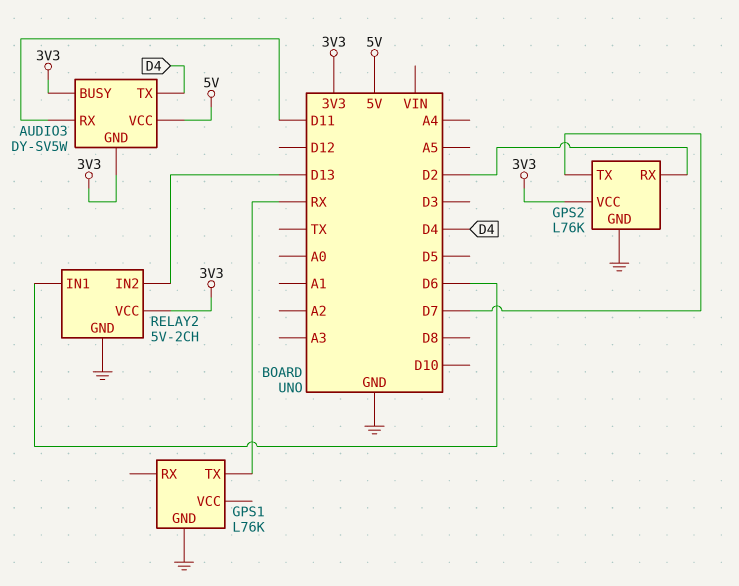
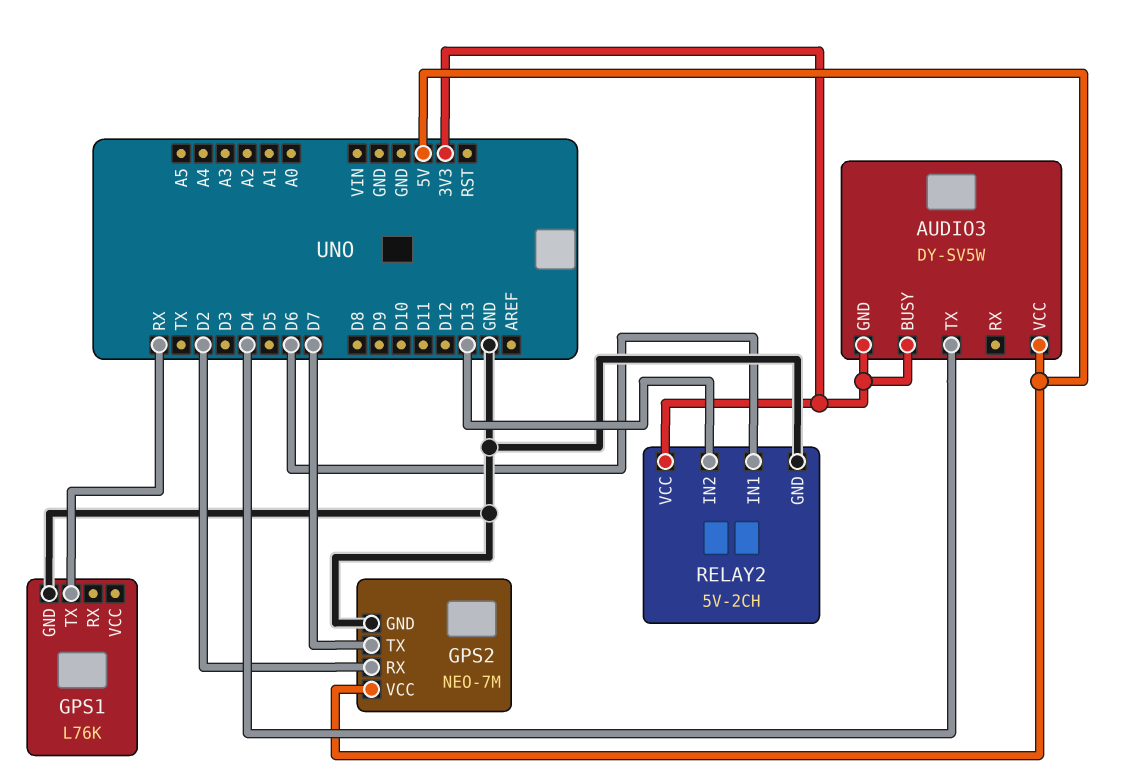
AUDIO3 pin RX: D11 -> none
GPS2: L76K -> NEO-7M
GPS2 pin VCC: 3V3 -> 5V

